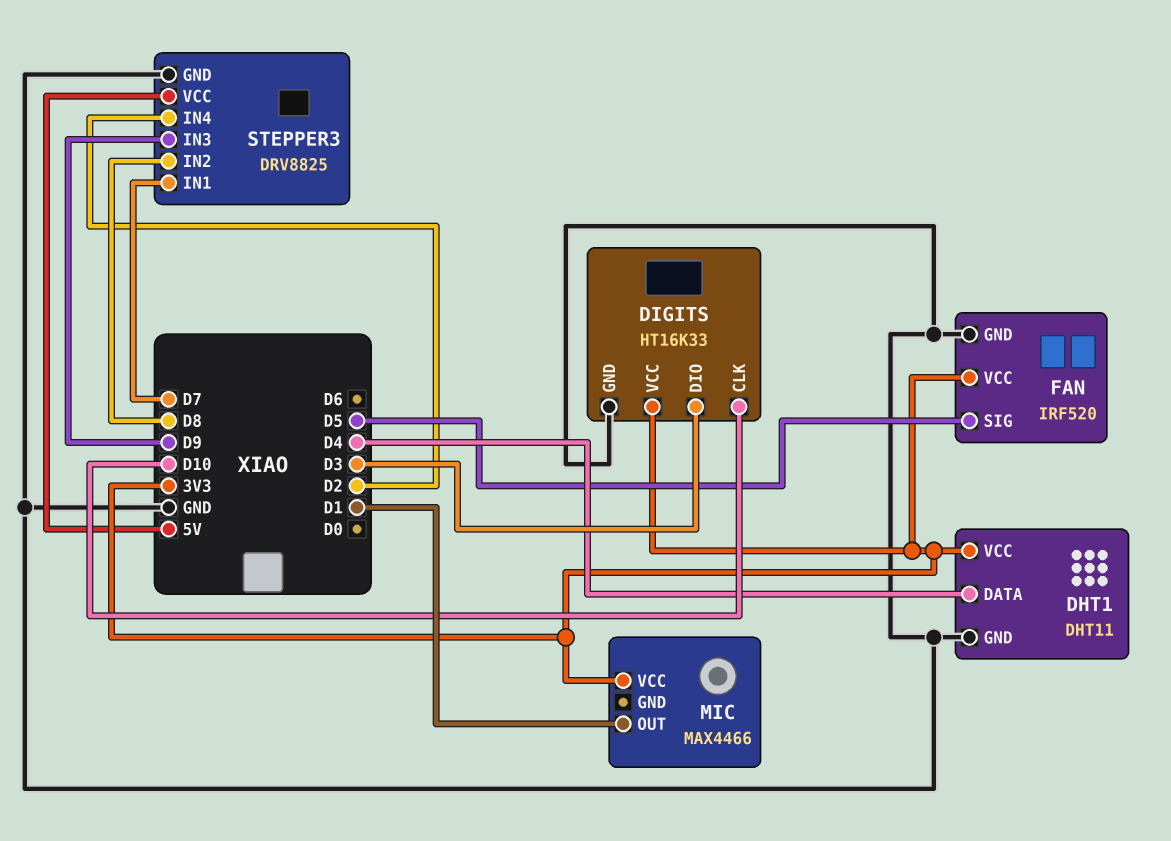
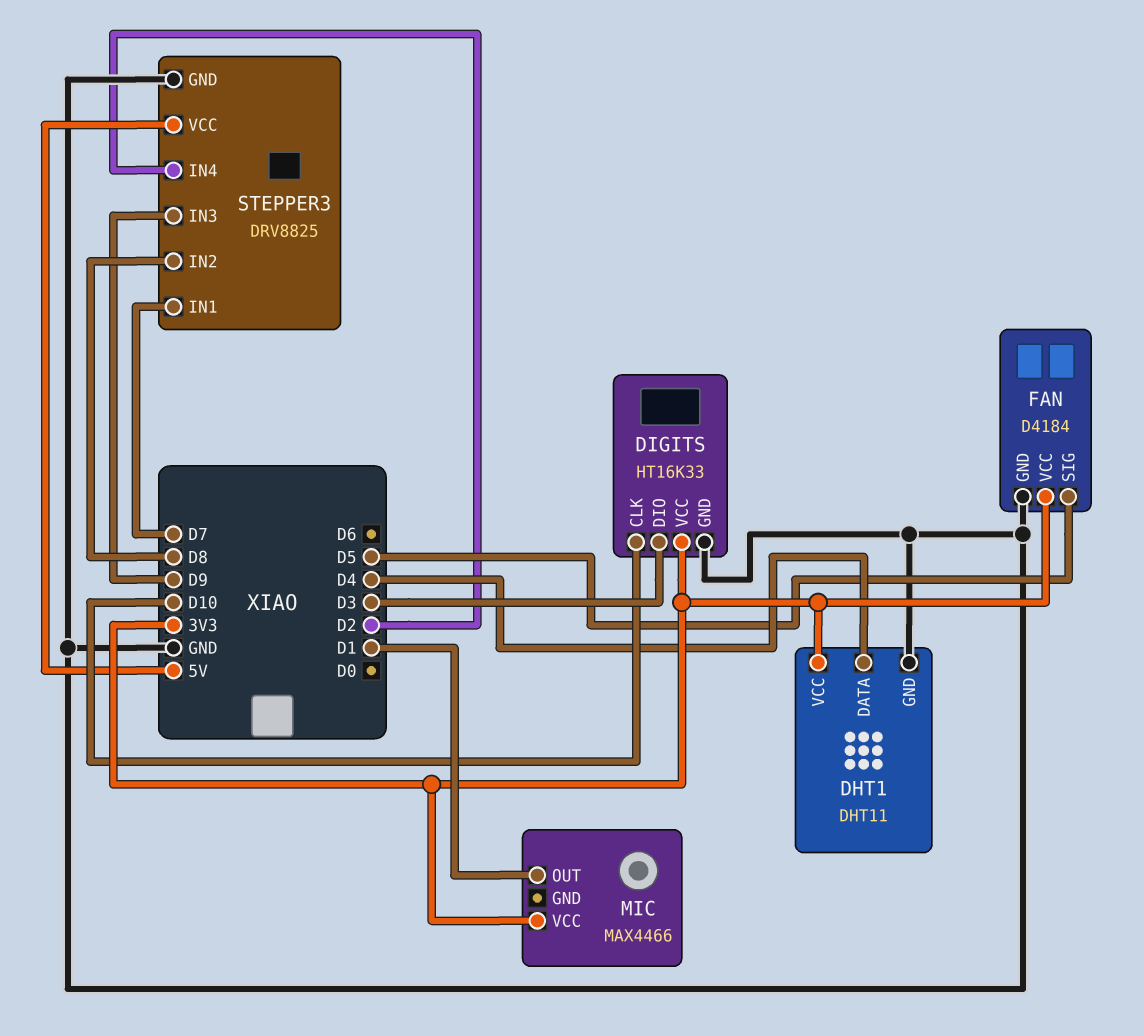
FAN: IRF520 -> D4184

